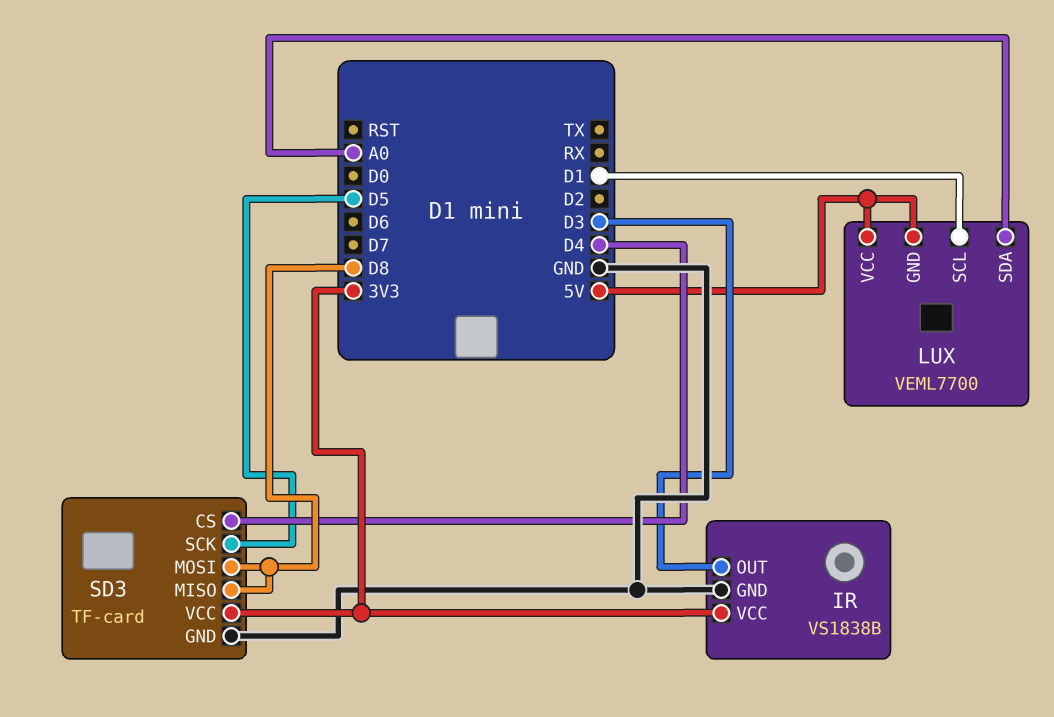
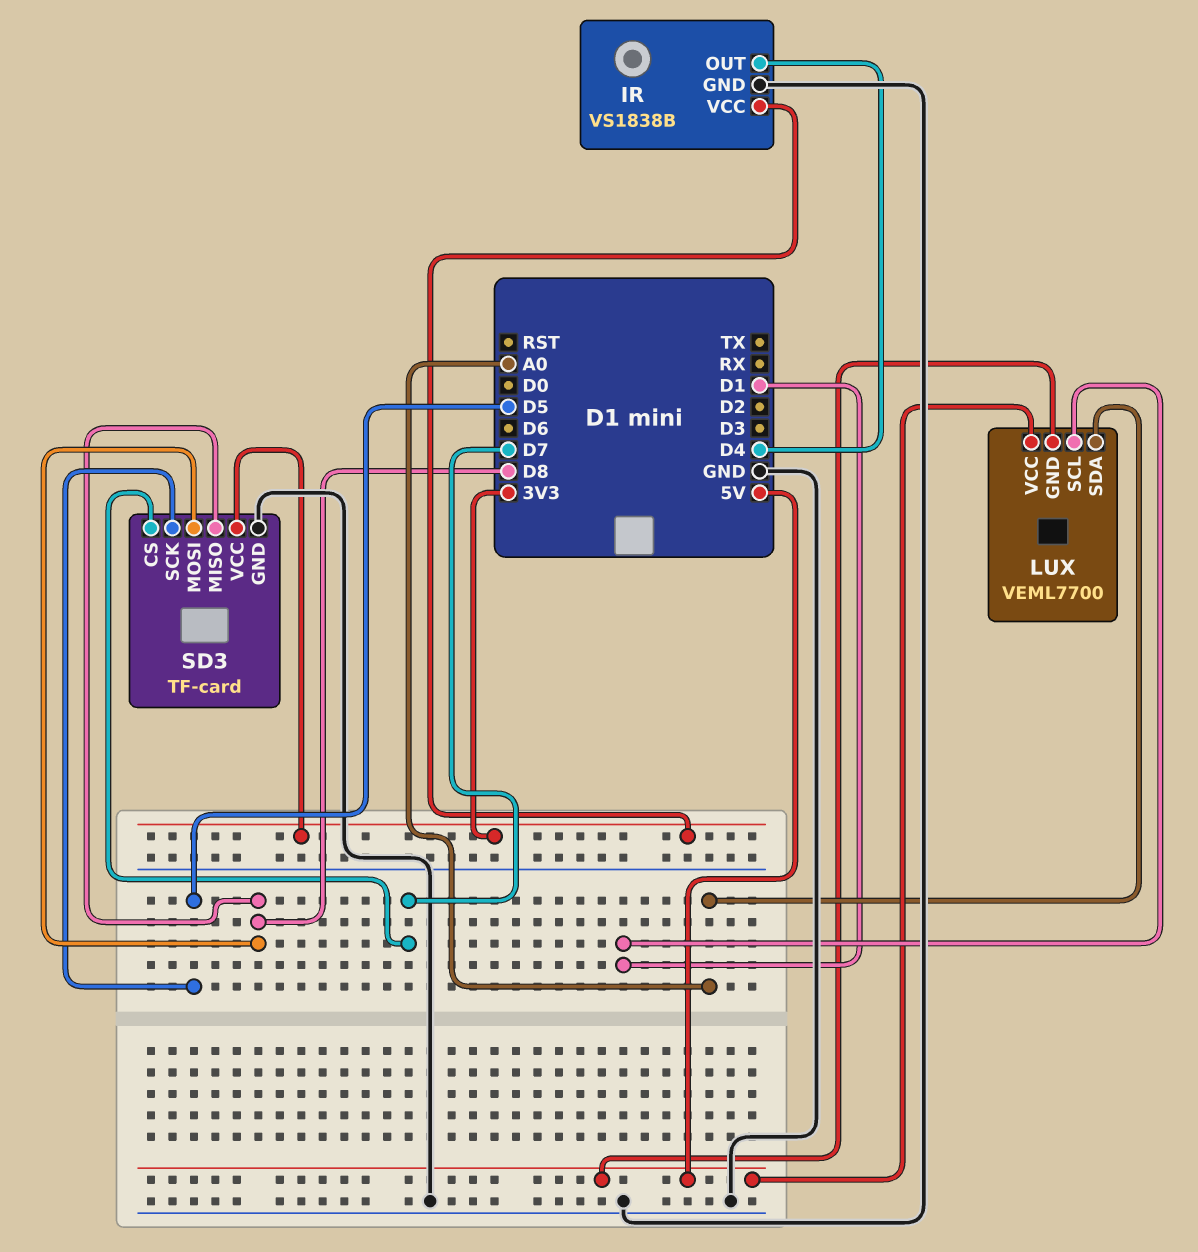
IR pin OUT: D3 -> D4
SD3 pin CS: D4 -> D7

